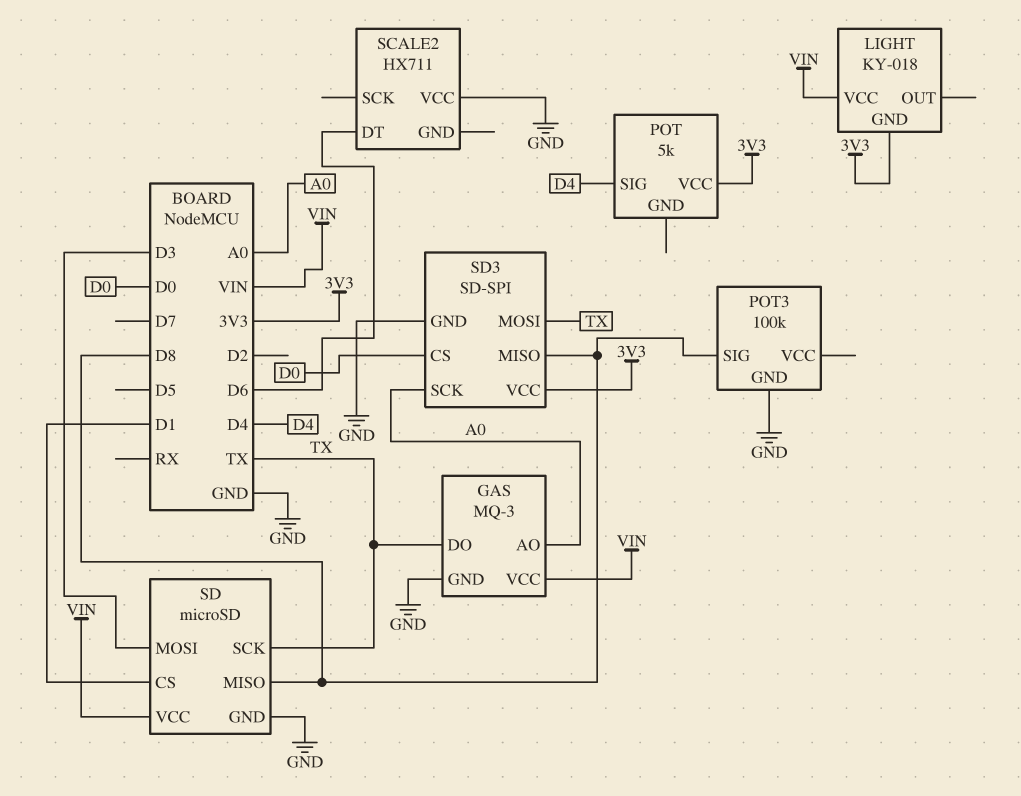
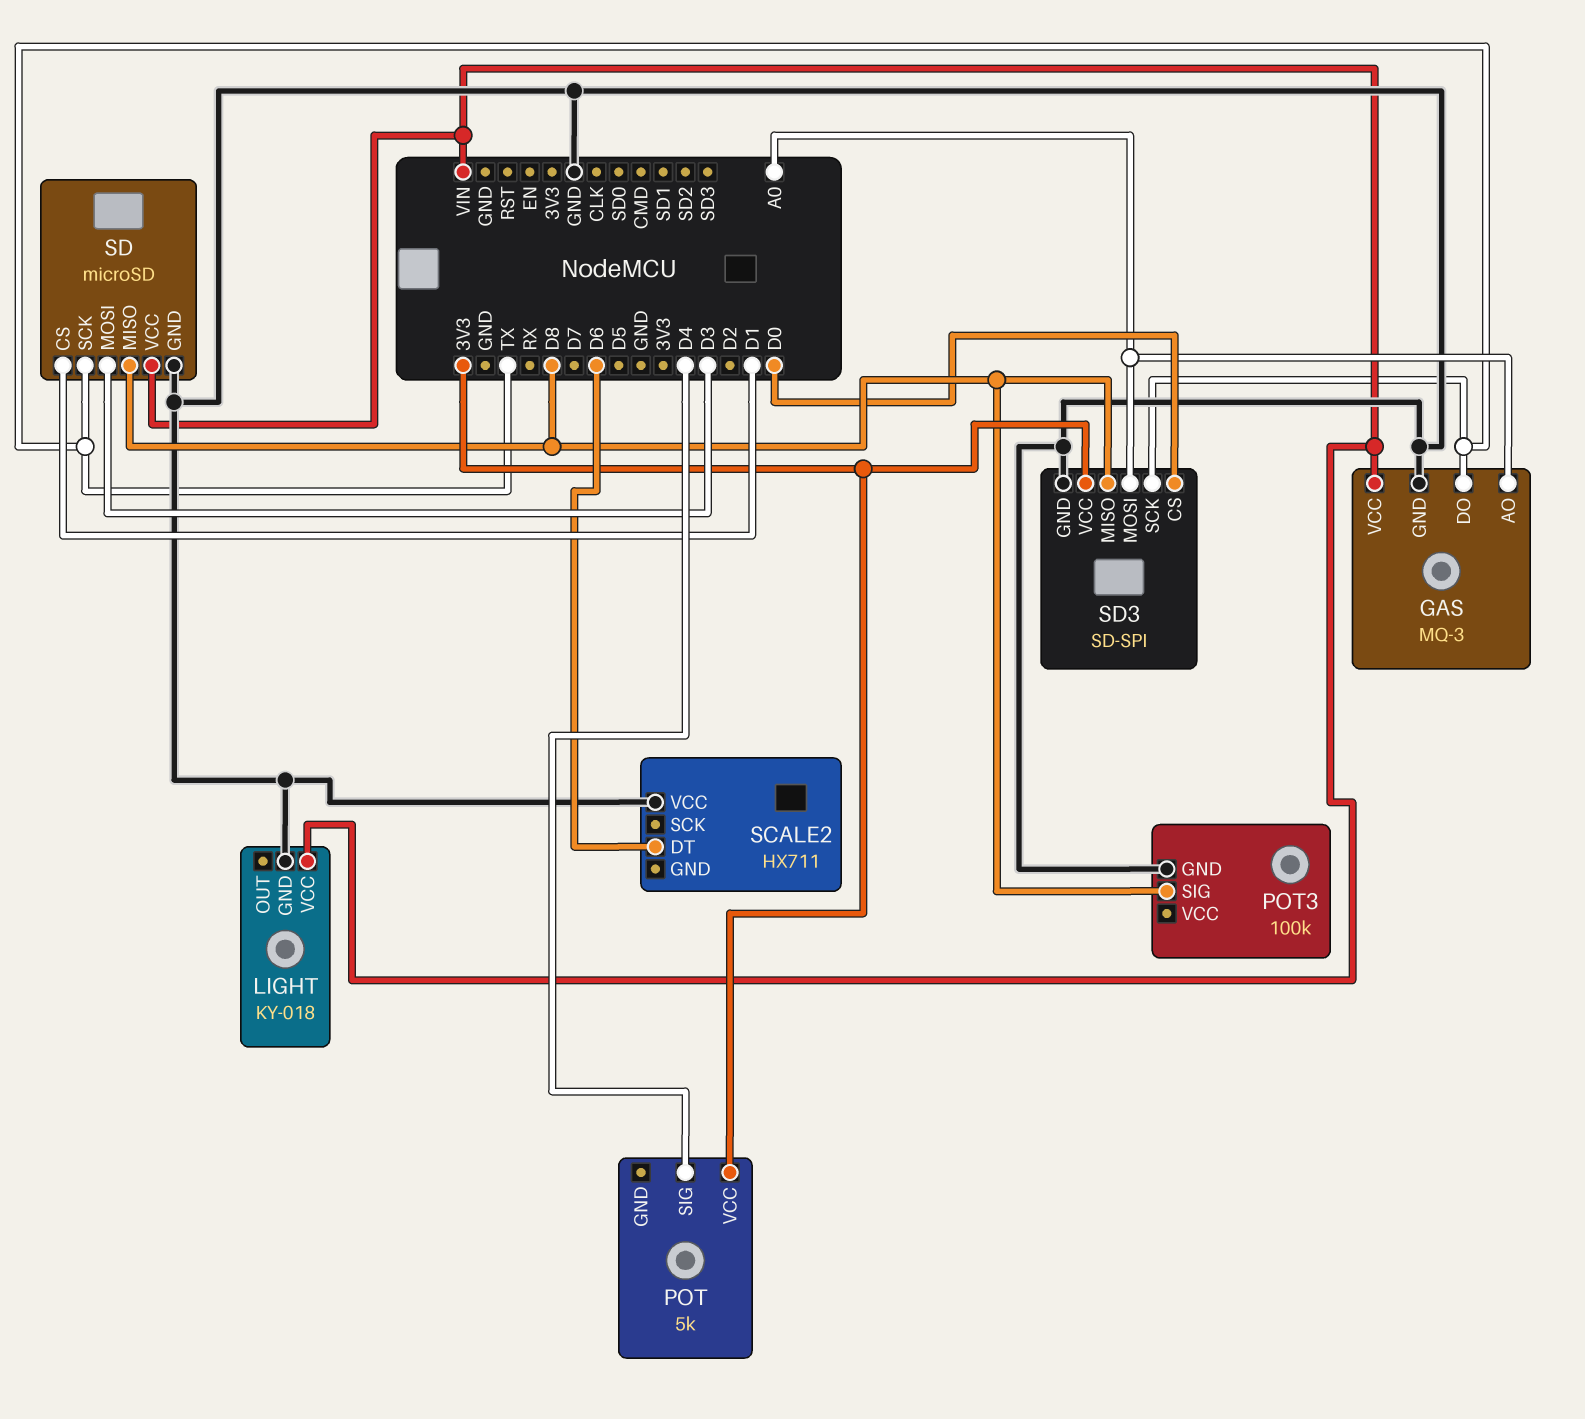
LIGHT pin GND: 3V3 -> GND
SD3 pin MOSI: TX -> A0
SD3 pin SCK: A0 -> TX

